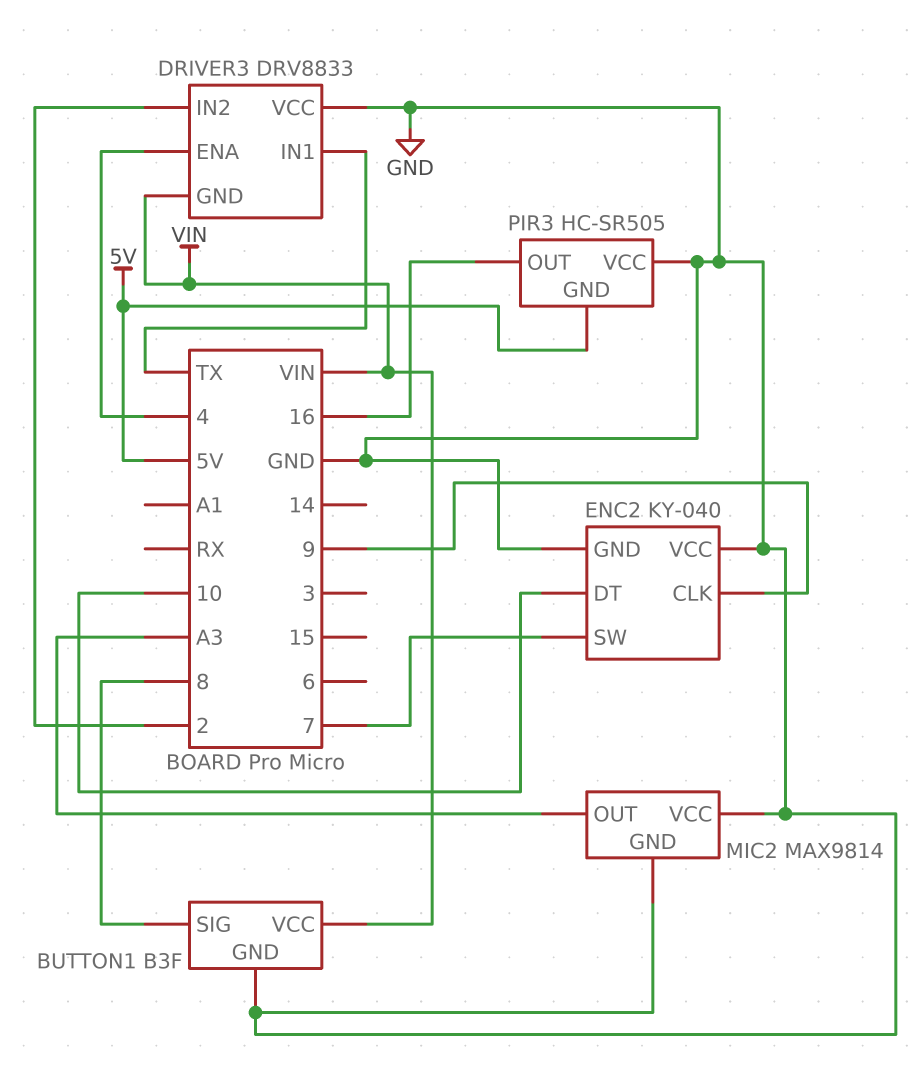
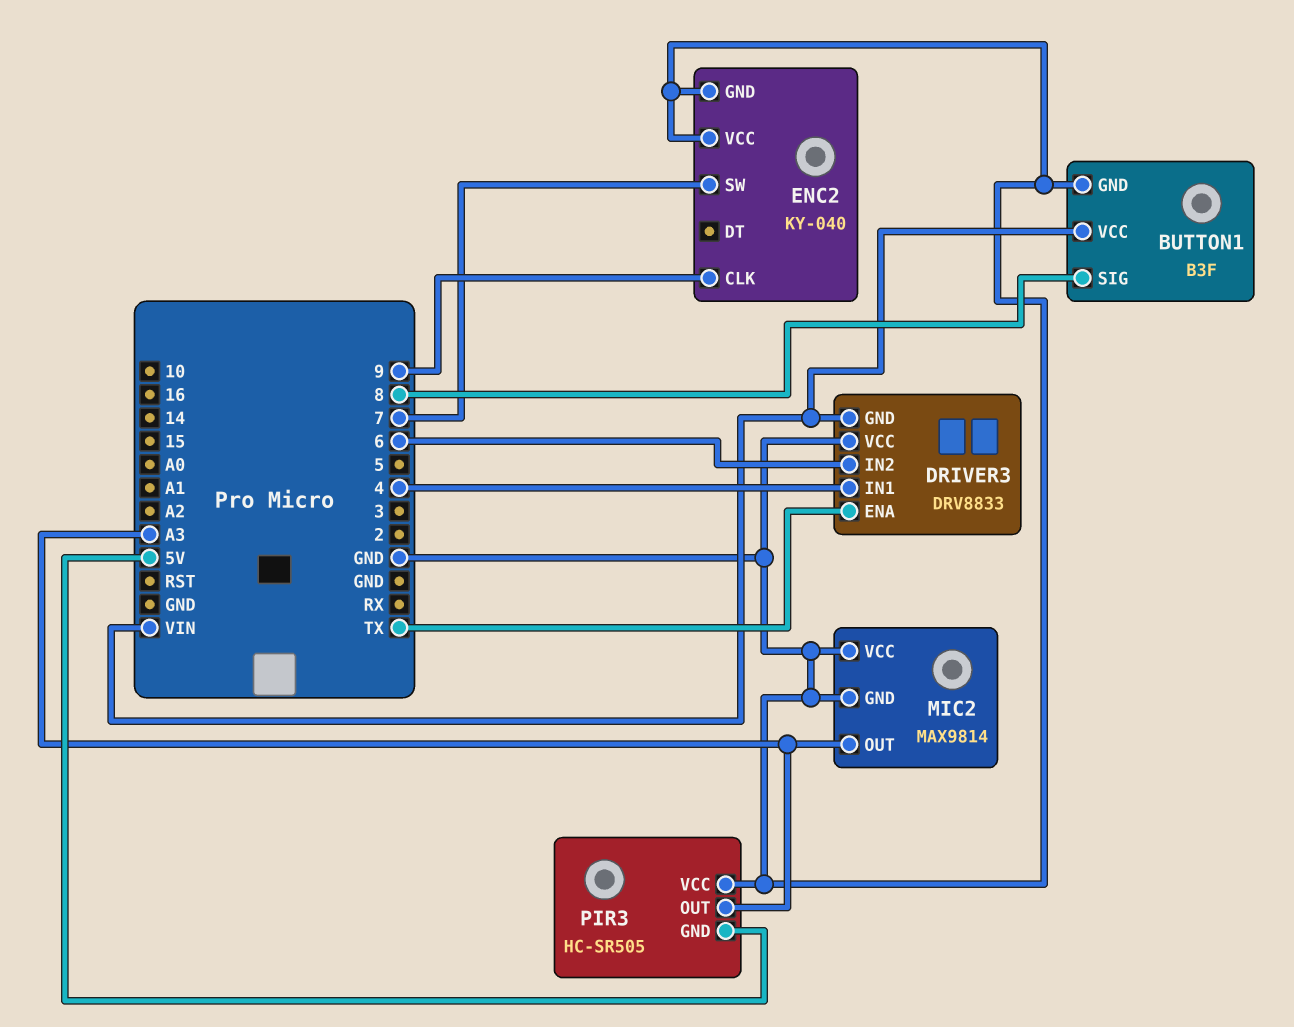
DRIVER3 pin ENA: 4 -> TX
DRIVER3 pin IN1: TX -> 4
DRIVER3 pin IN2: 2 -> 6
ENC2 pin DT: 10 -> none
PIR3 pin OUT: 16 -> A3

